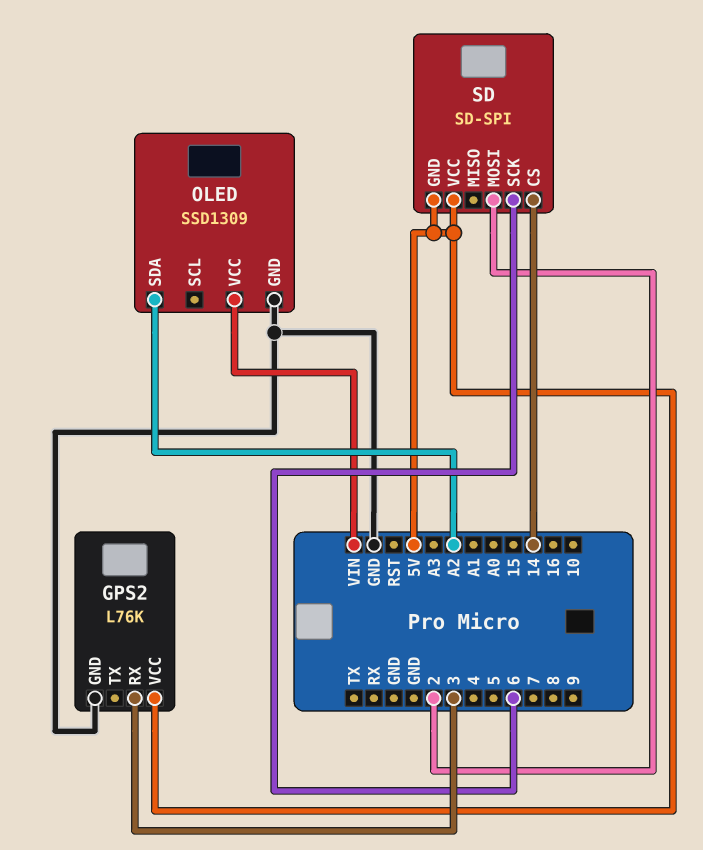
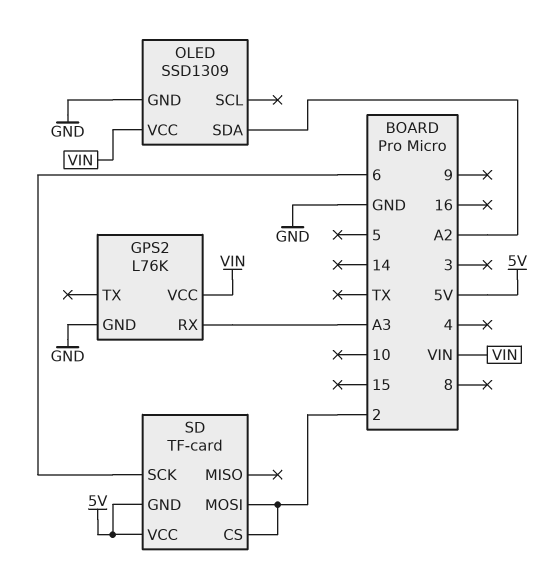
GPS2 pin RX: 3 -> A3
GPS2 pin VCC: 5V -> VIN
SD: SD-SPI -> TF-card
SD pin CS: 14 -> 2

